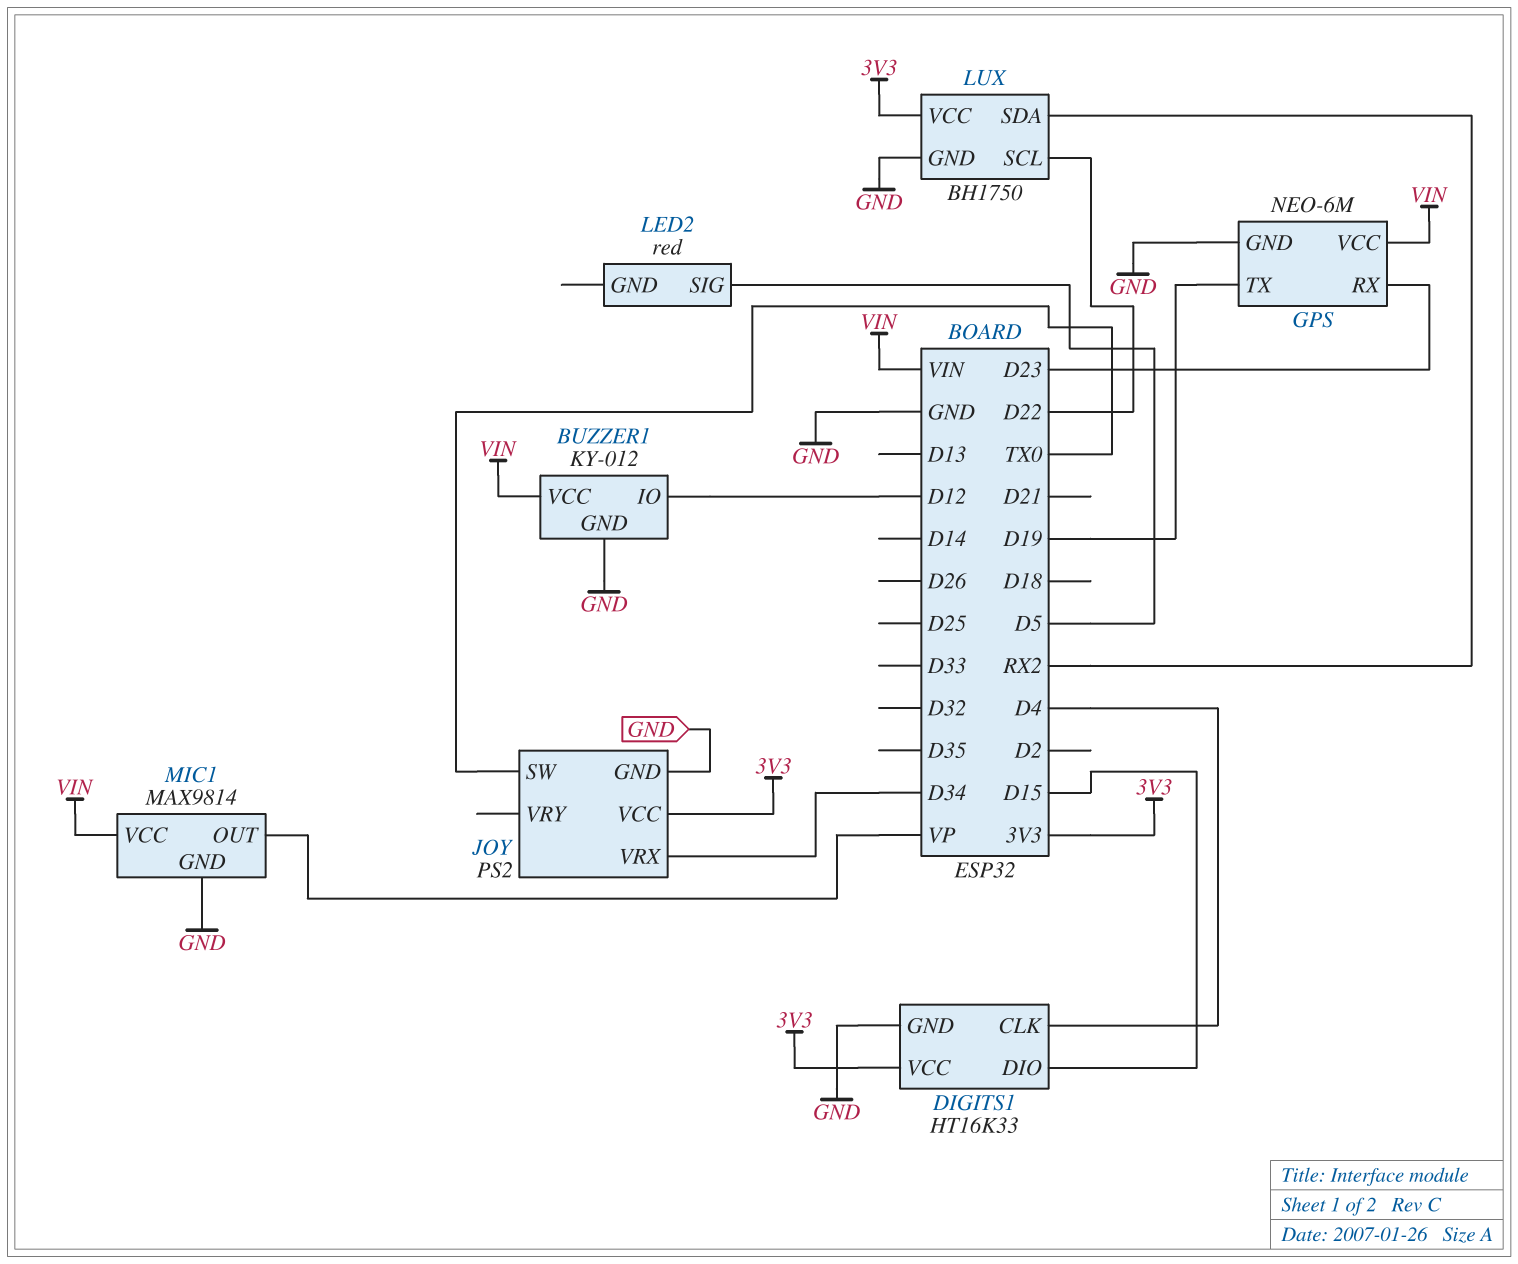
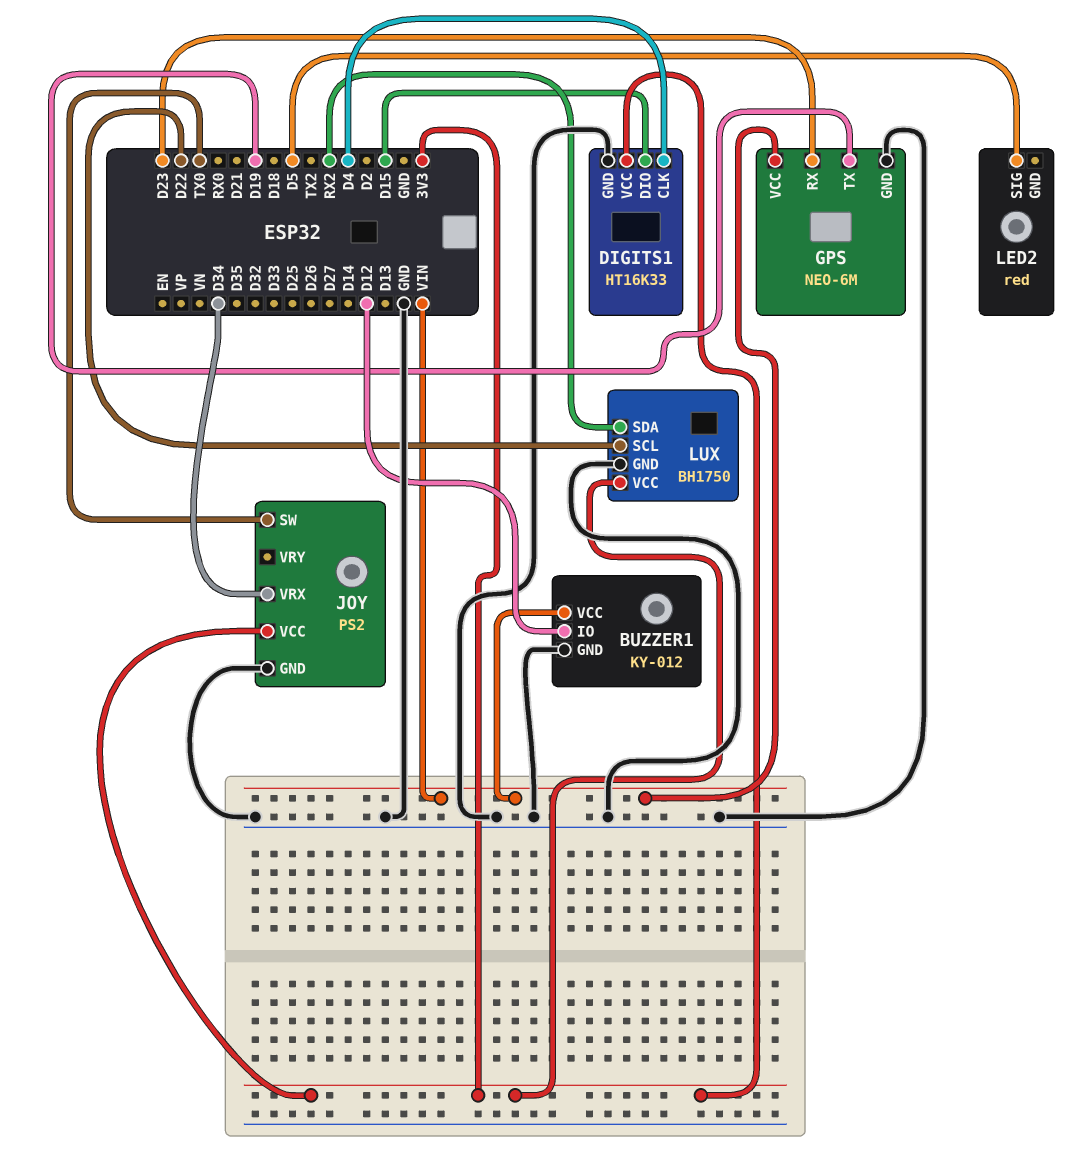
MIC1: MAX9814 -> none
MIC1 pin GND: GND -> none
MIC1 pin OUT: VP -> none
MIC1 pin VCC: VIN -> none

